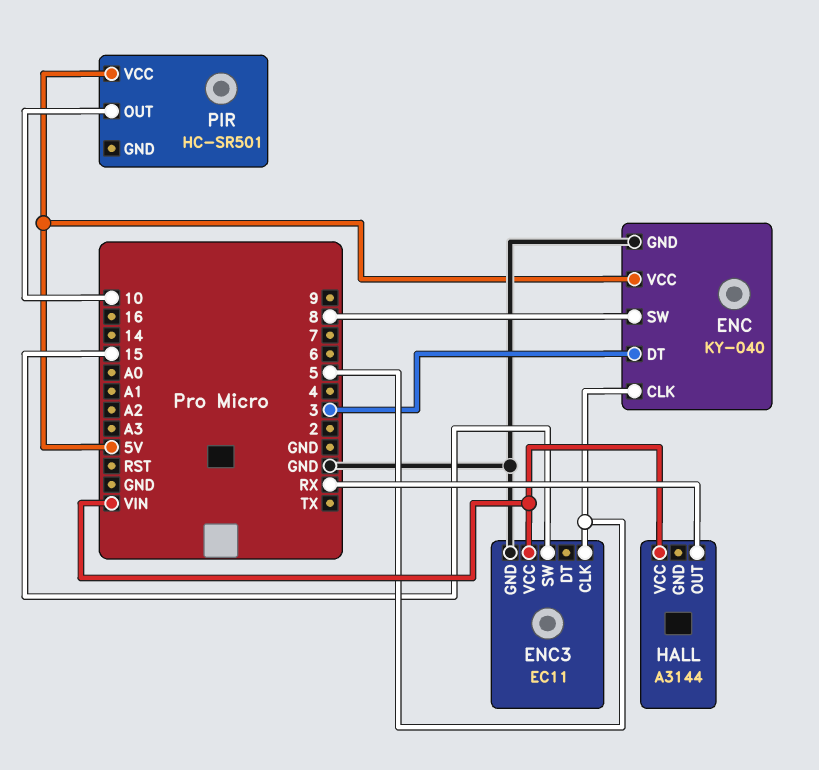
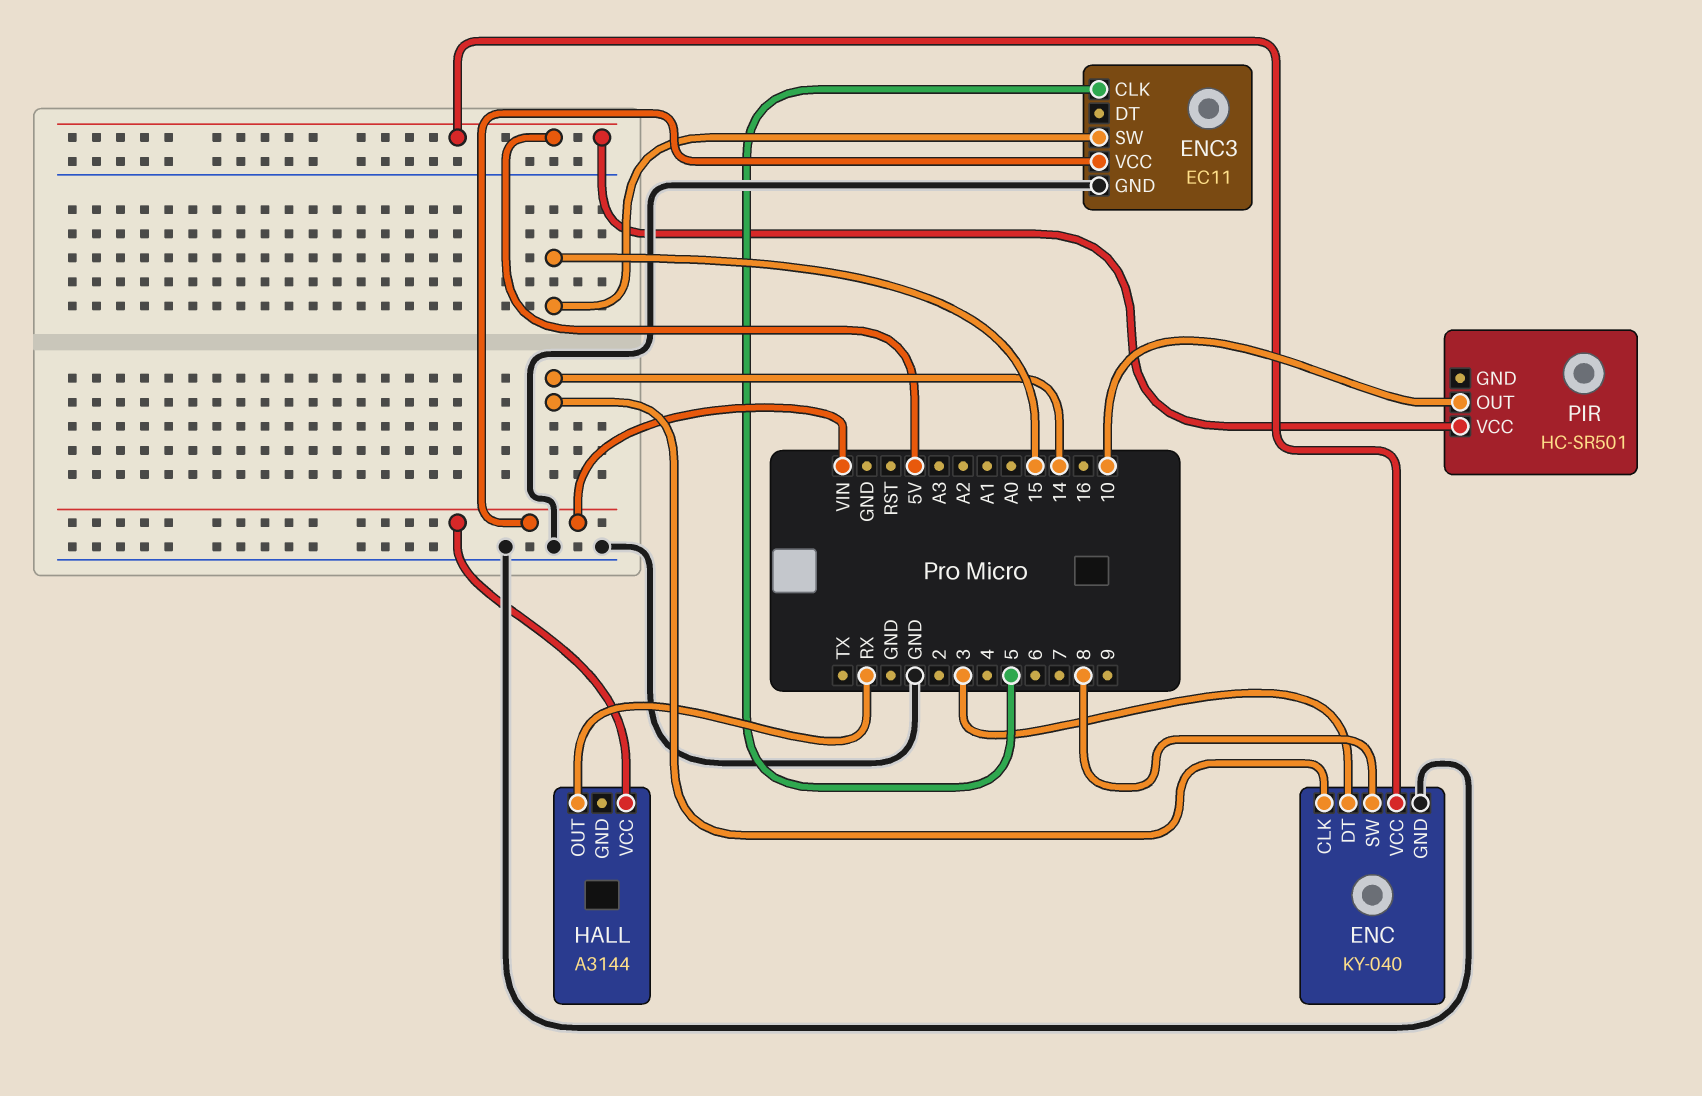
ENC pin CLK: 5 -> 14

